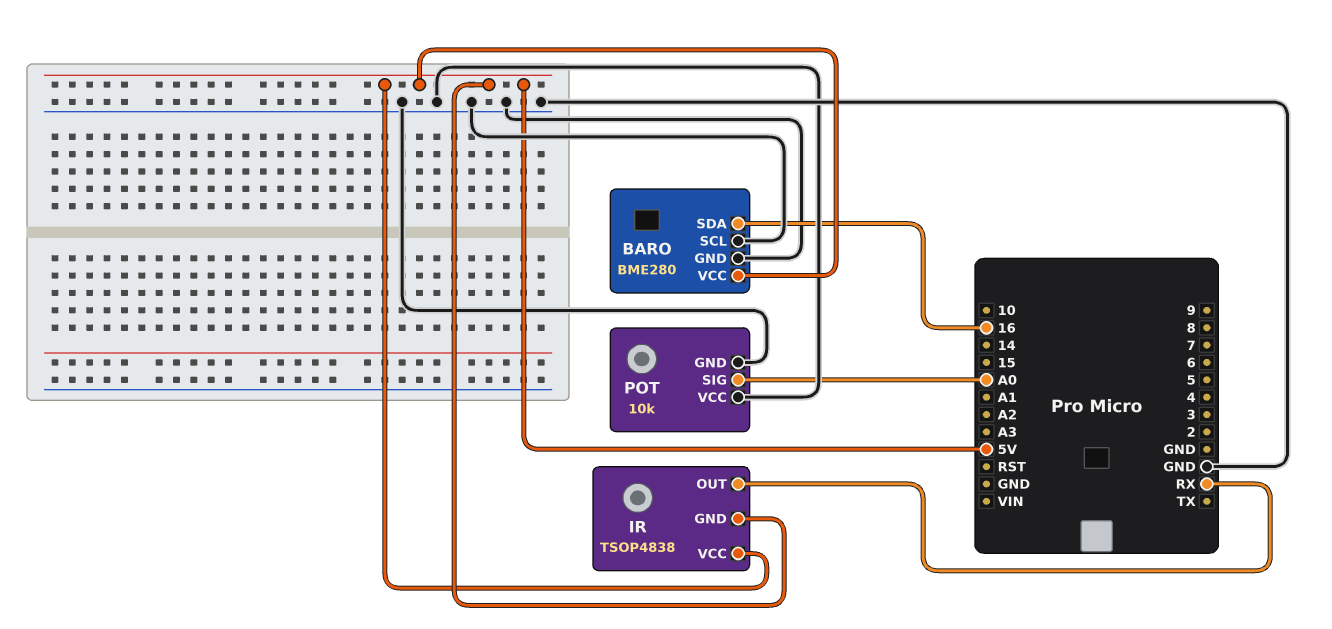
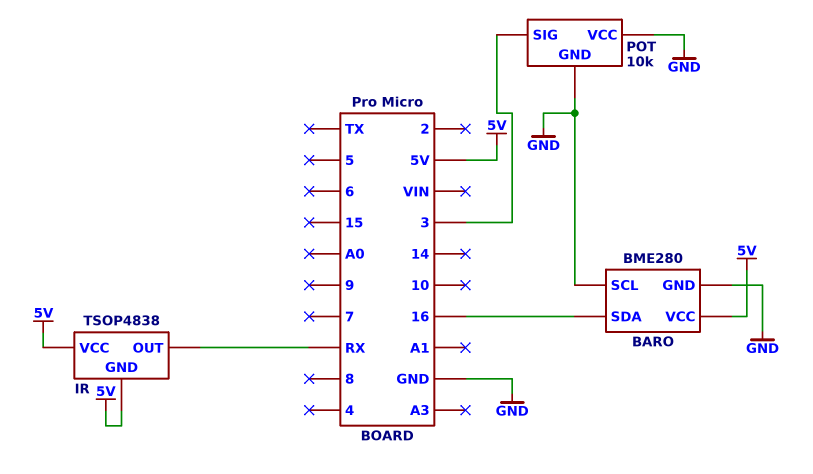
POT pin SIG: A0 -> 3

